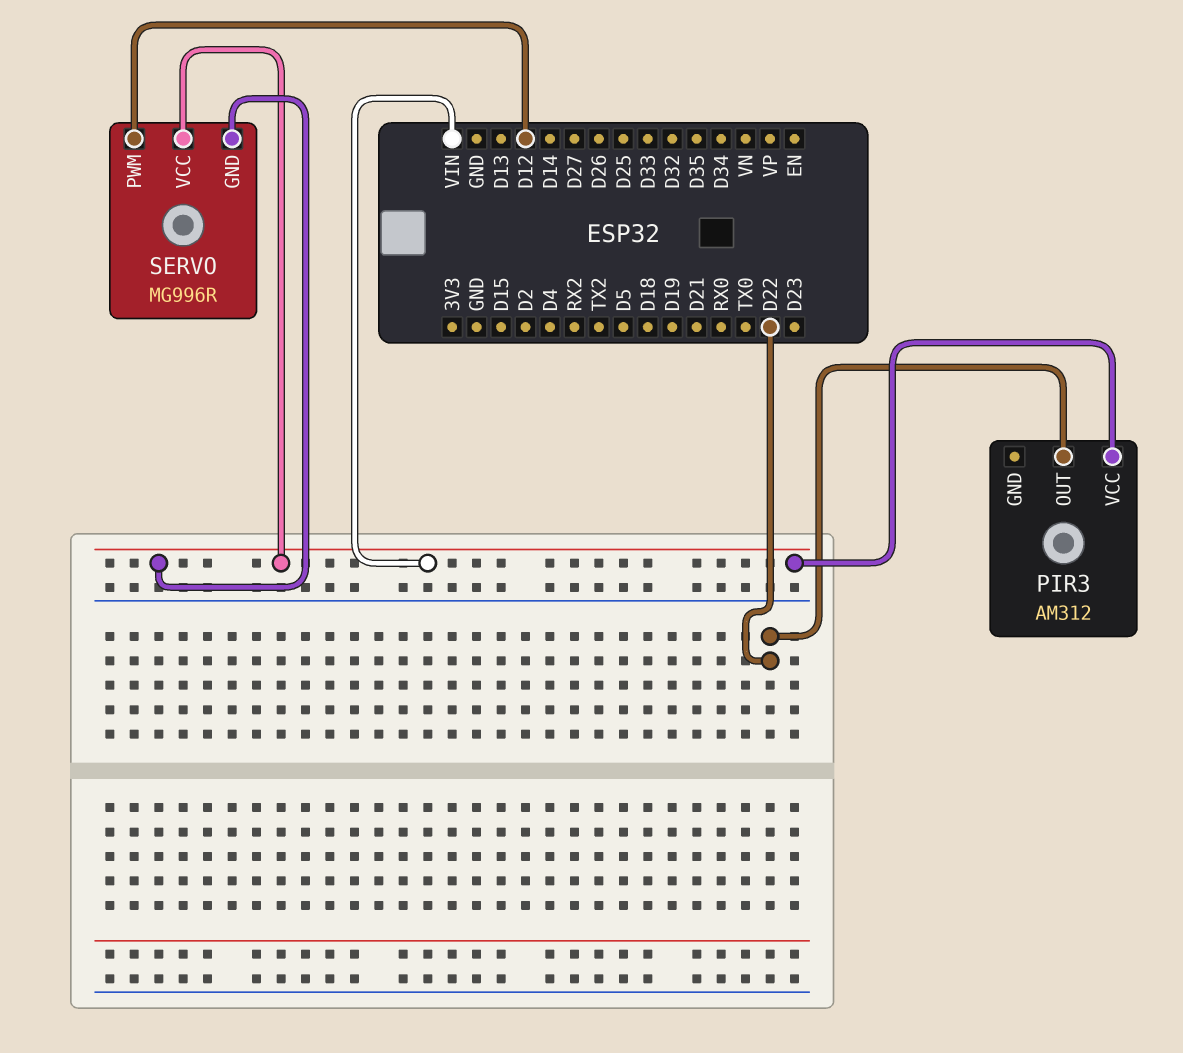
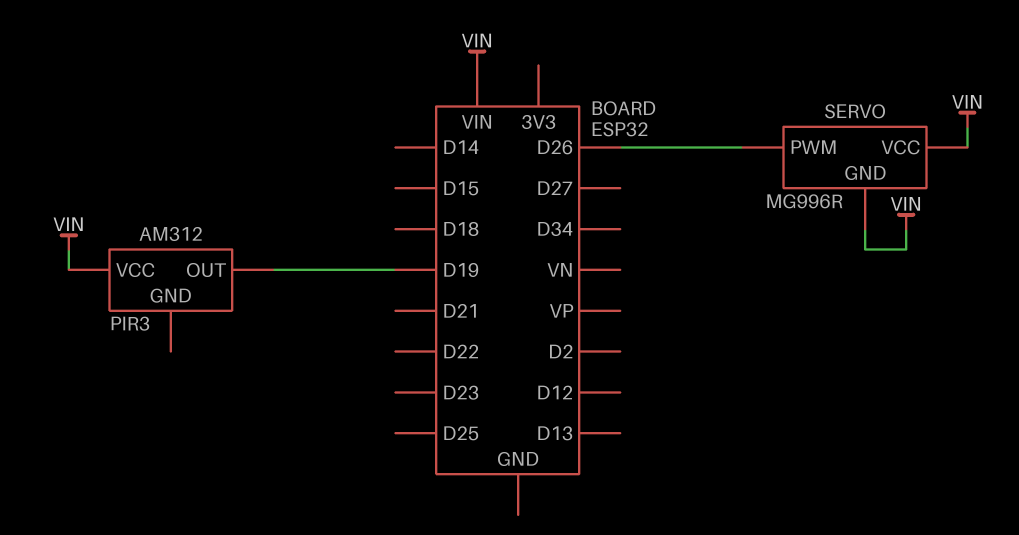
PIR3 pin OUT: D22 -> D19
SERVO pin PWM: D12 -> D26

